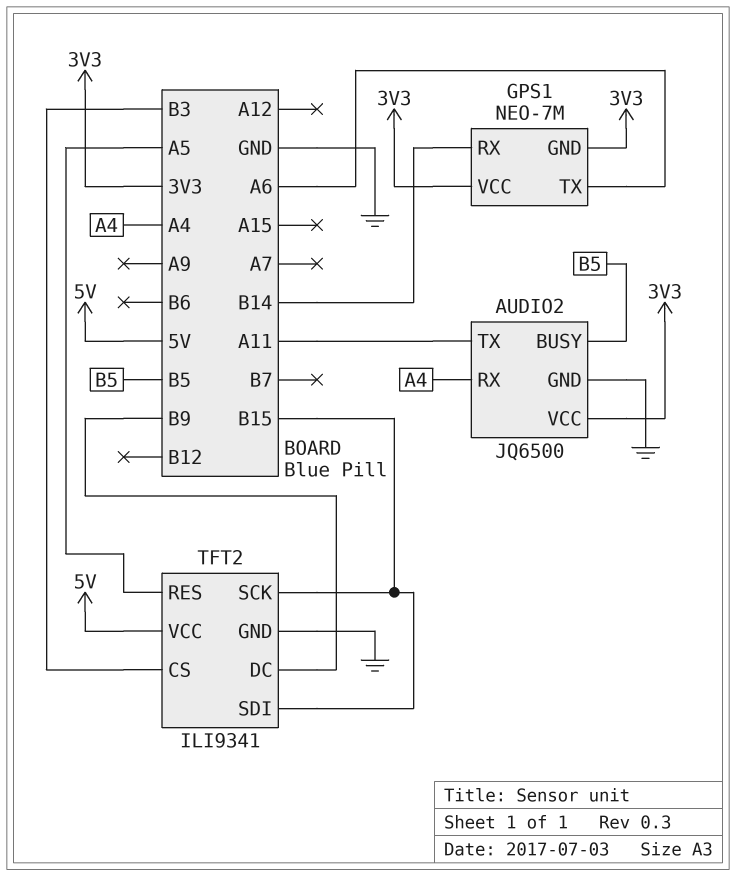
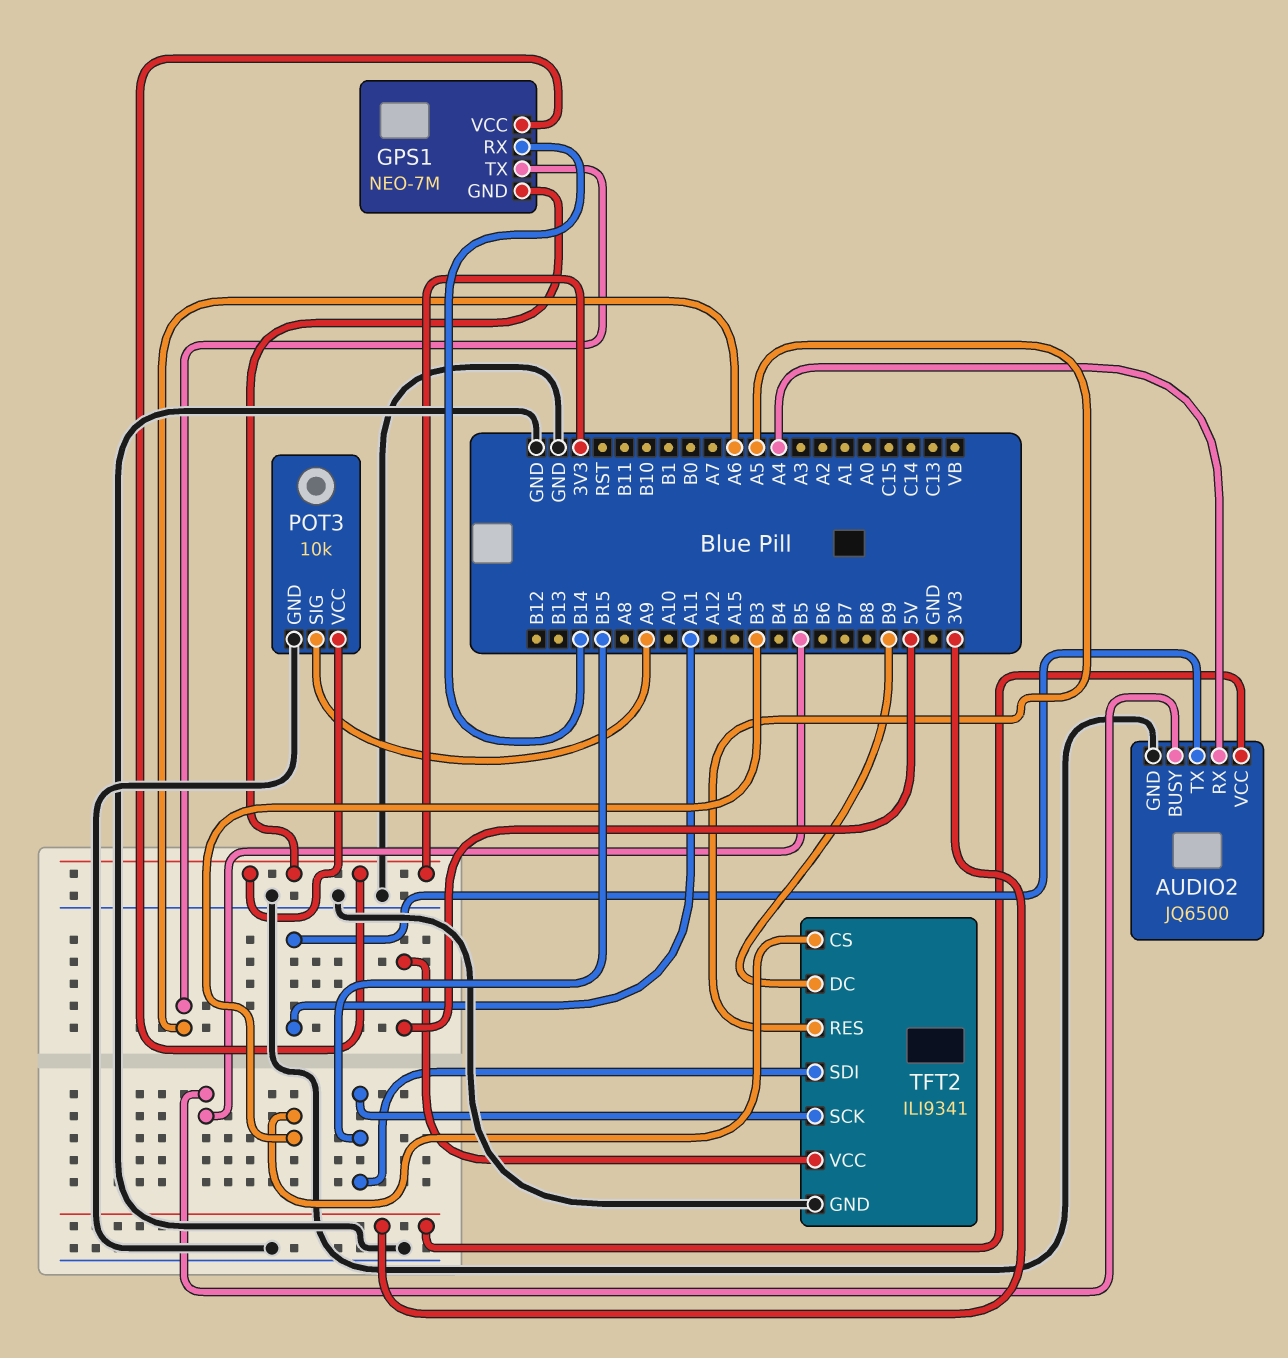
POT3: none -> 10k
POT3 pin GND: none -> GND
POT3 pin SIG: none -> A9
POT3 pin VCC: none -> 3V3

